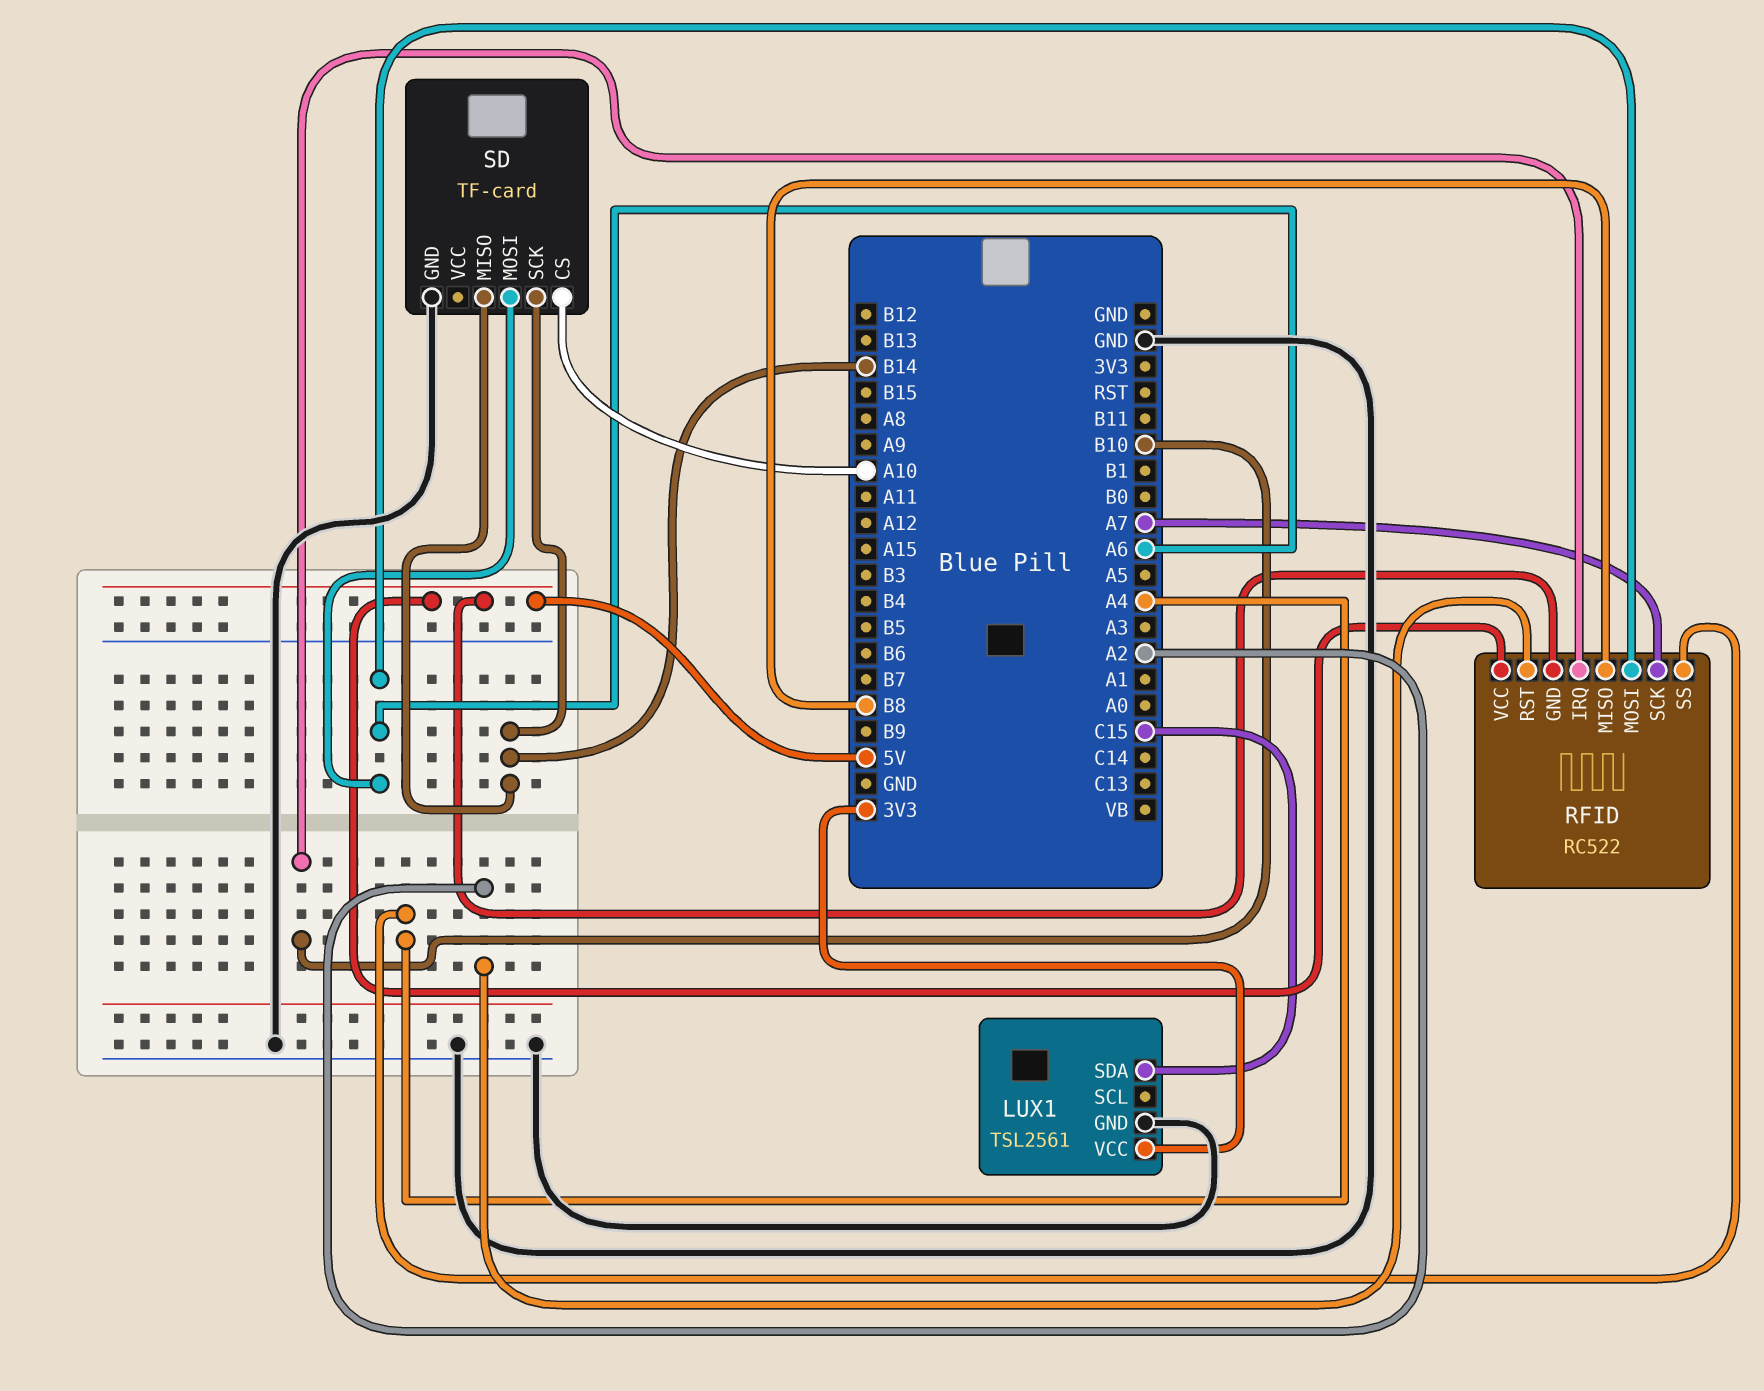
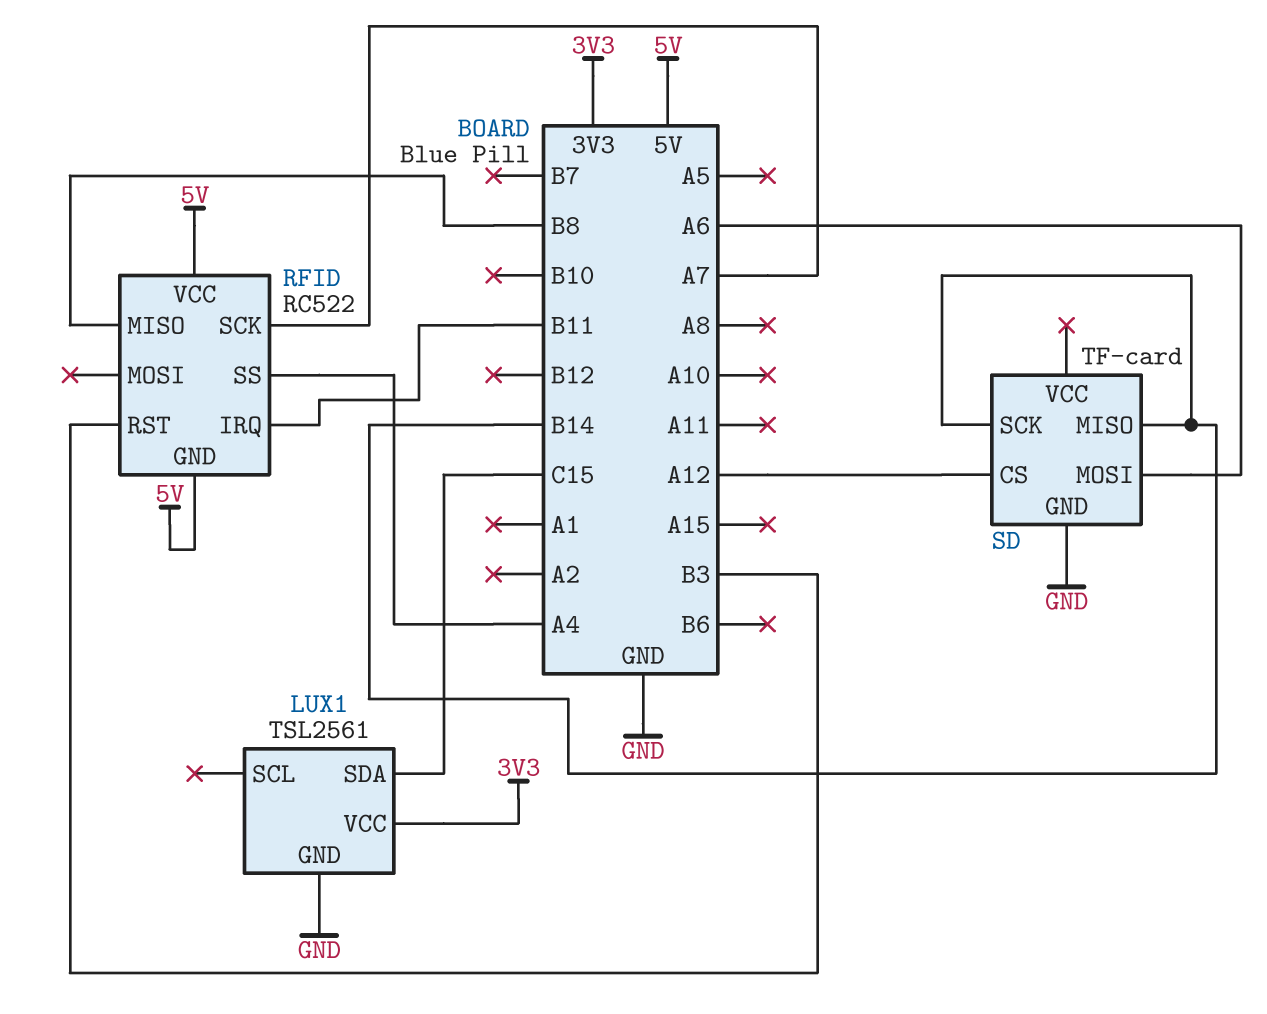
RFID pin IRQ: B10 -> B11
RFID pin MOSI: A6 -> none
RFID pin RST: A2 -> B3
SD pin CS: A10 -> A12

